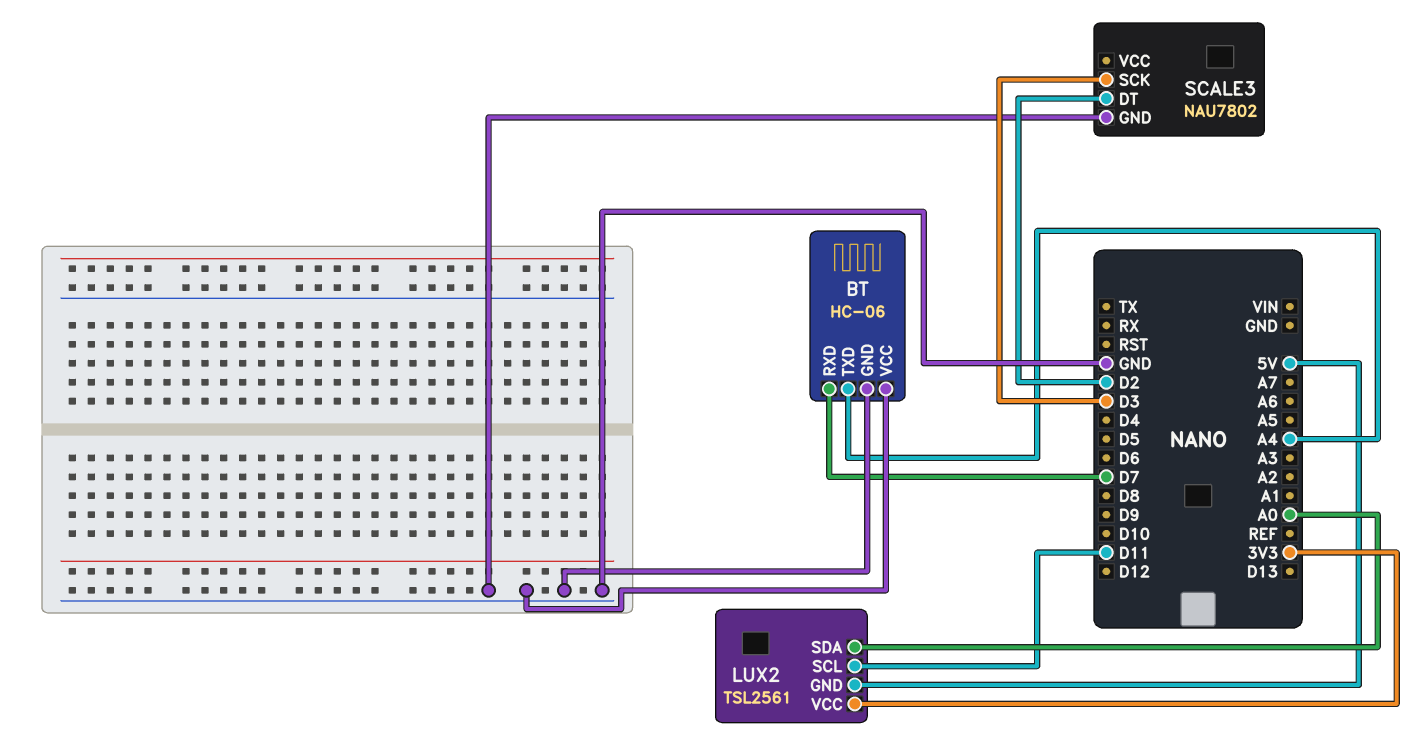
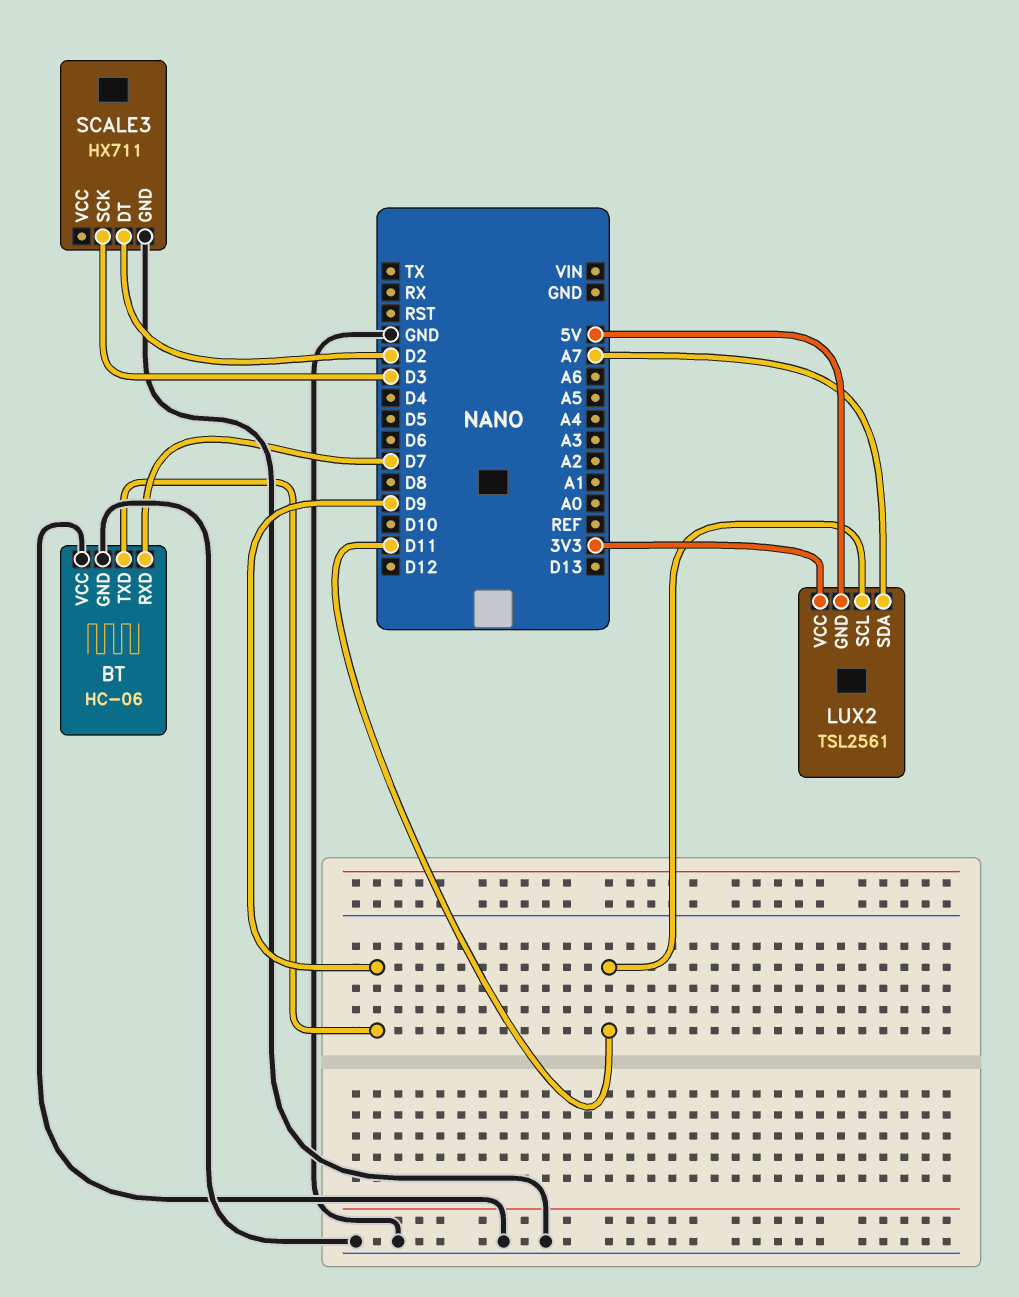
BT pin TXD: A4 -> D9
LUX2 pin SDA: A0 -> A7
SCALE3: NAU7802 -> HX711

